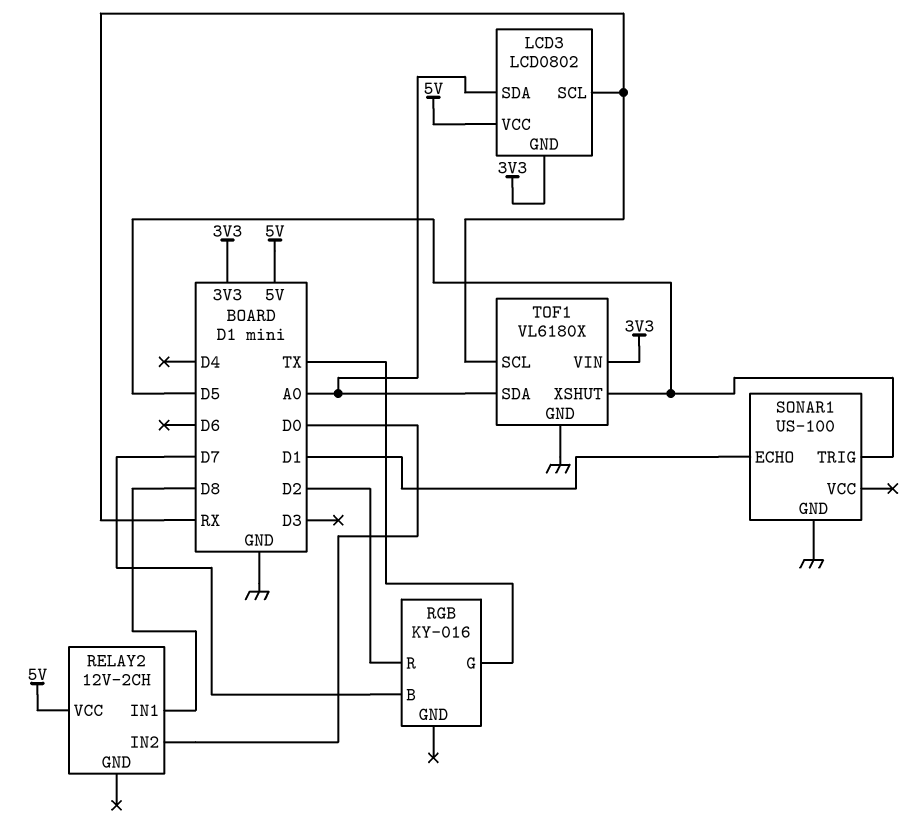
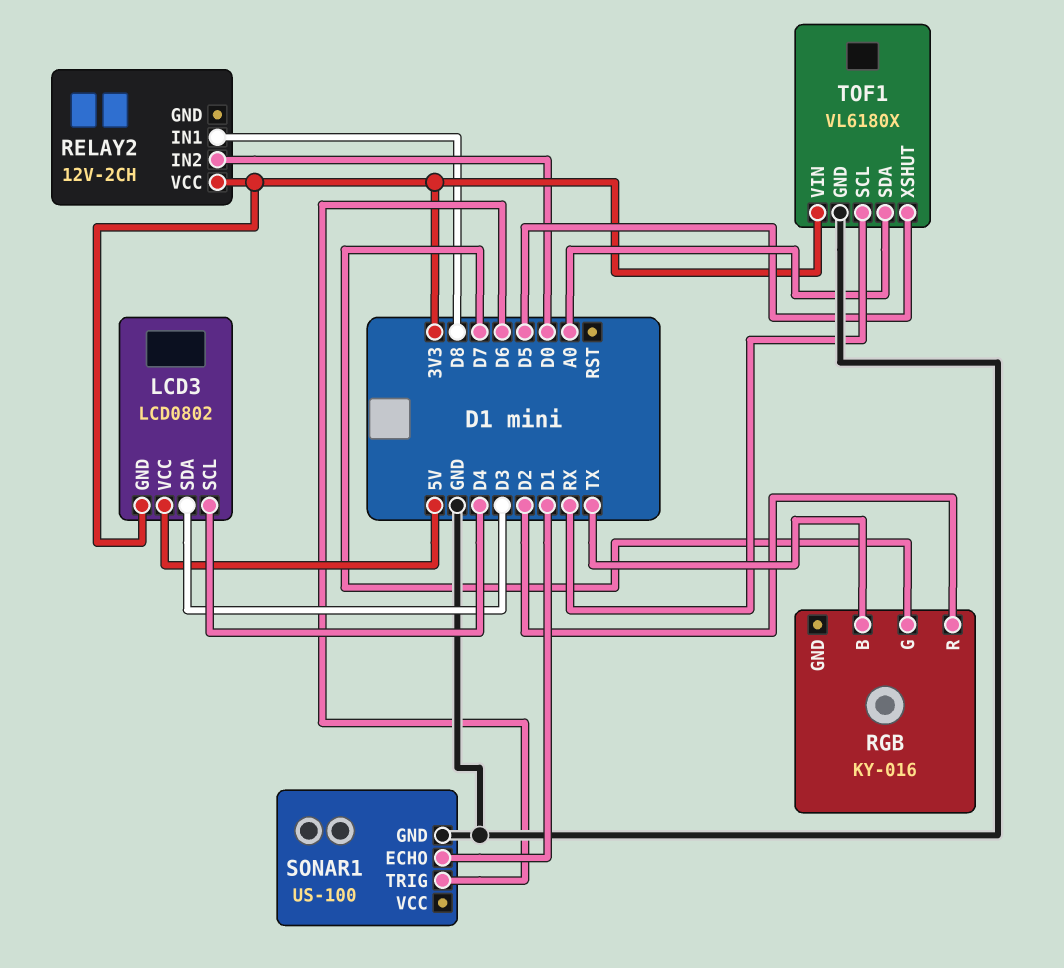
LCD3 pin SCL: RX -> D4
LCD3 pin SDA: A0 -> D3
RELAY2 pin VCC: 5V -> 3V3
RGB pin B: D7 -> TX
RGB pin G: TX -> D7
SONAR1 pin TRIG: D5 -> D6

